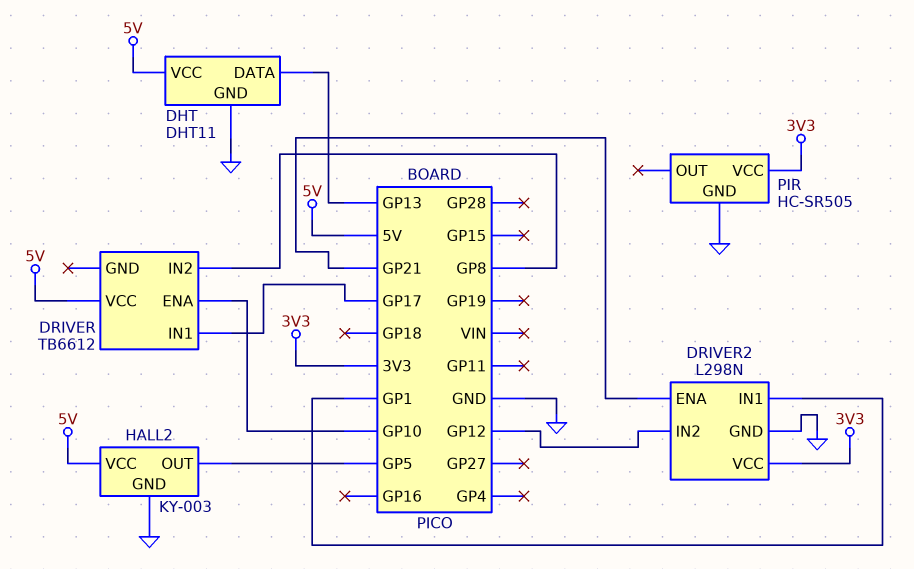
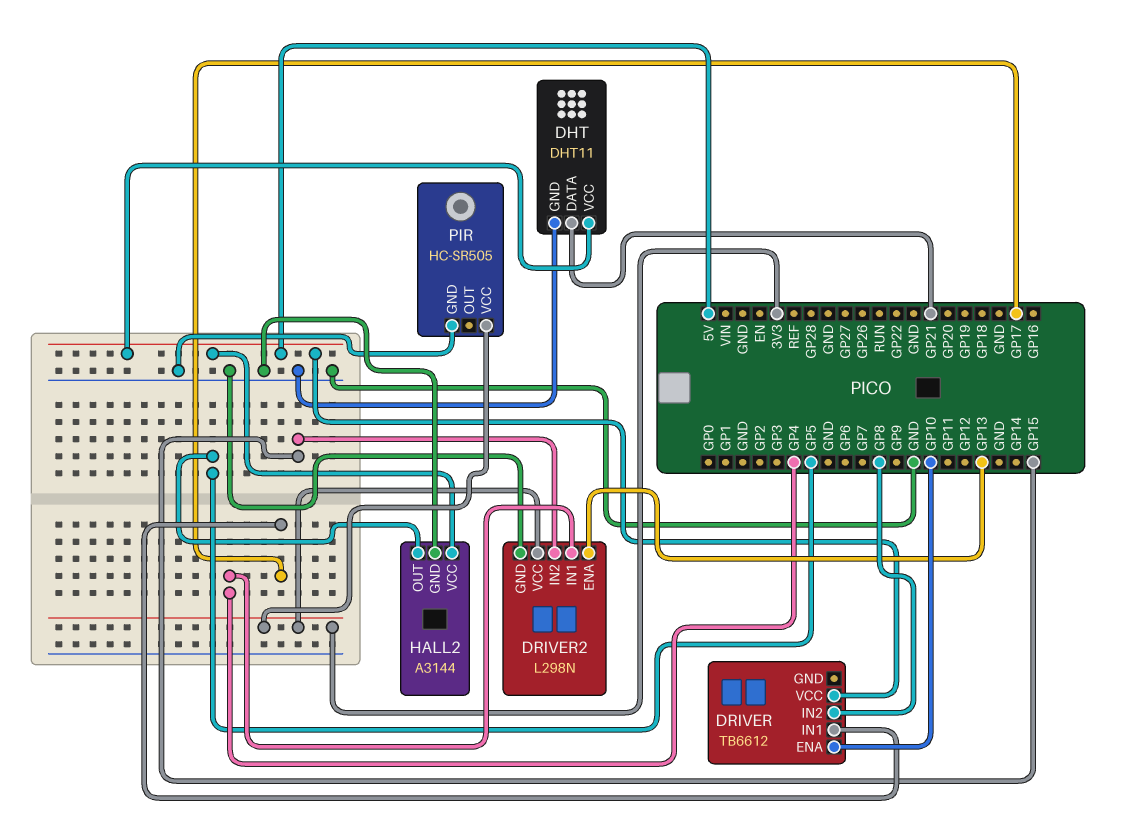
DHT pin DATA: GP13 -> GP21
DRIVER2 pin ENA: GP21 -> GP13
DRIVER2 pin IN1: GP1 -> GP4
DRIVER2 pin IN2: GP12 -> GP15
HALL2: KY-003 -> A3144

